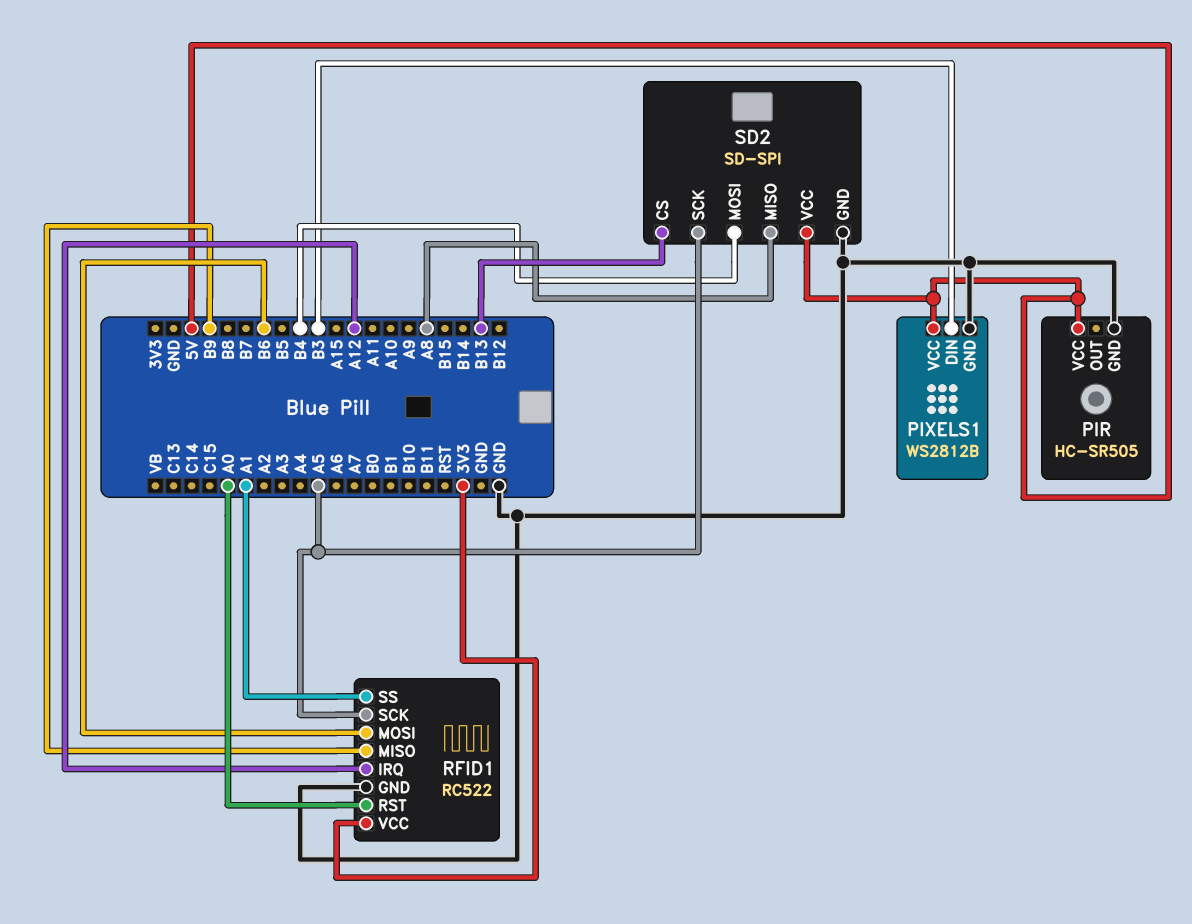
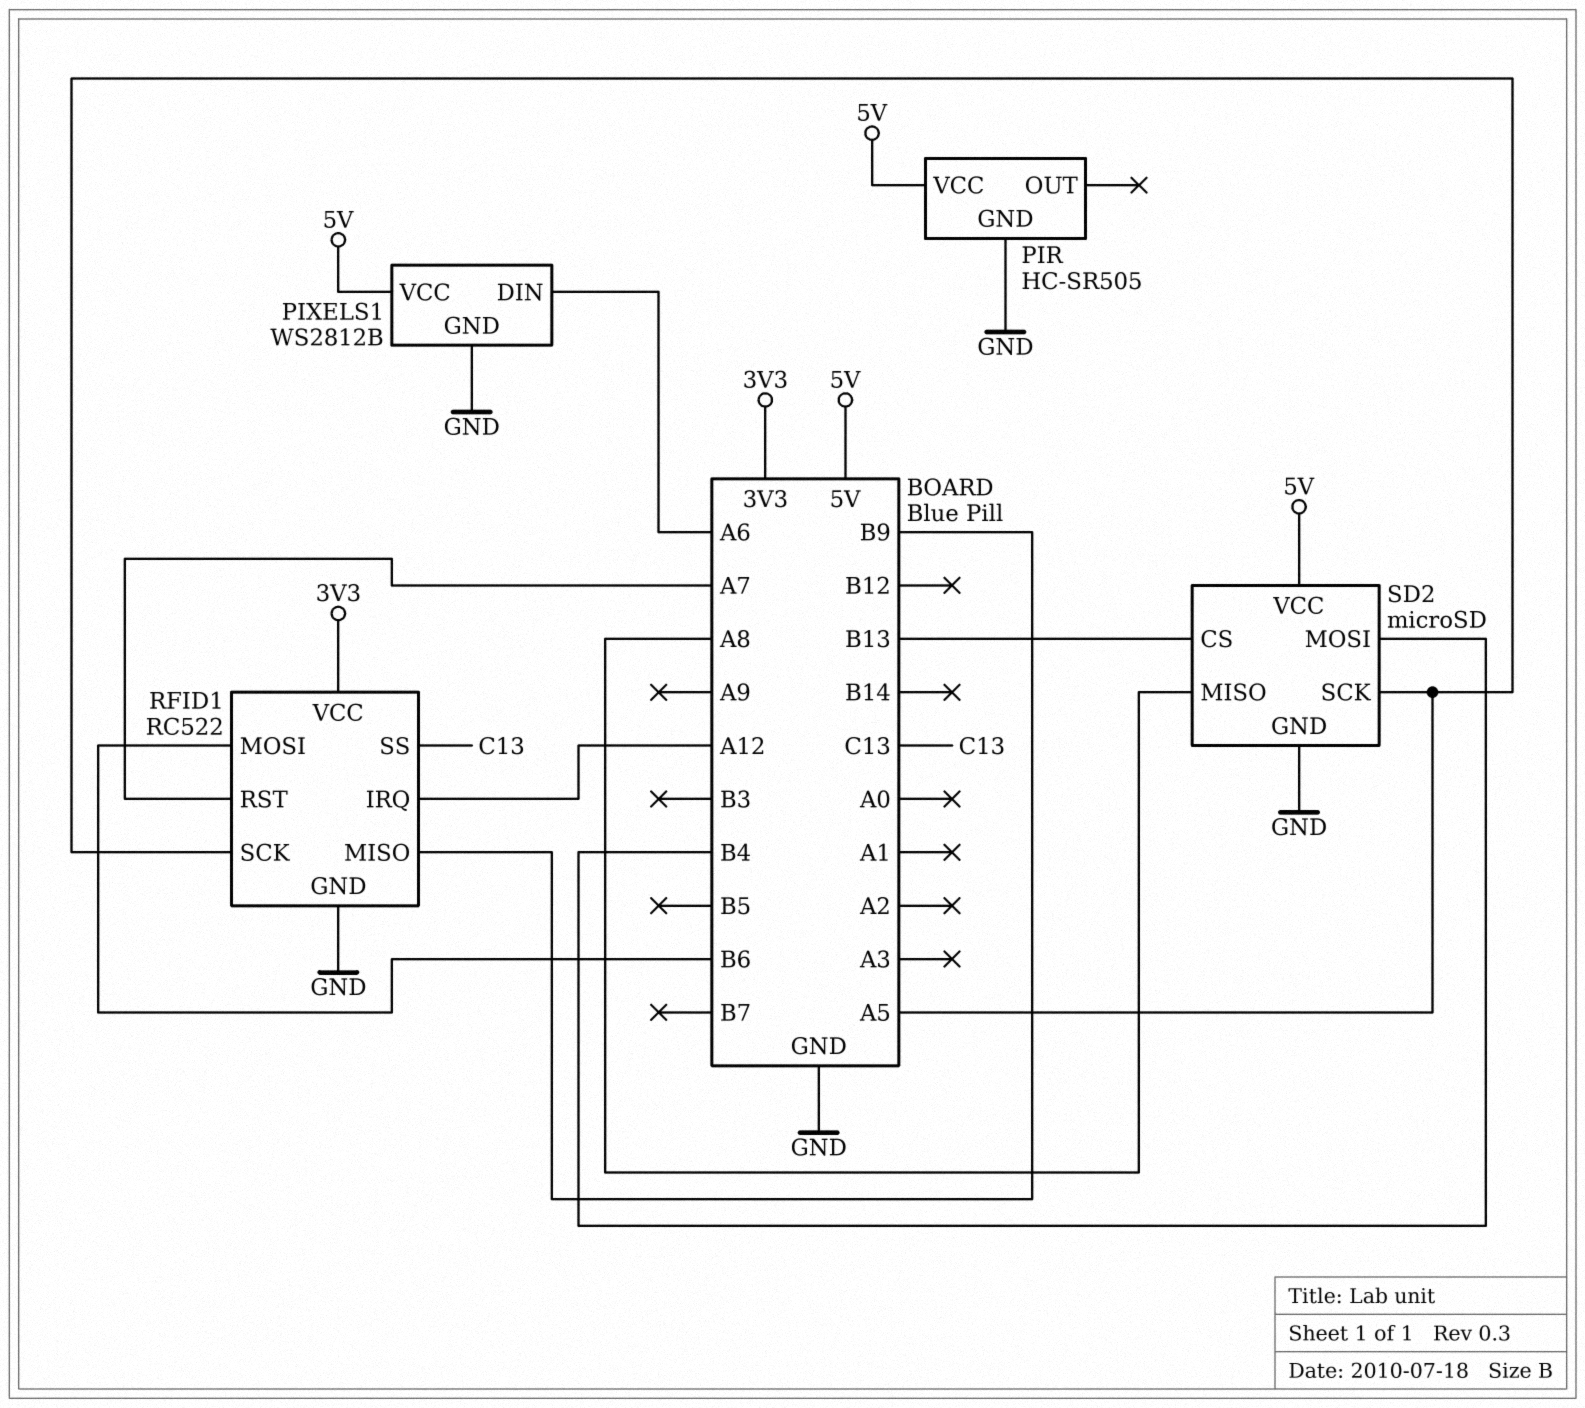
PIXELS1 pin DIN: B3 -> A6
RFID1 pin RST: A0 -> A7
RFID1 pin SS: A1 -> C13
SD2: SD-SPI -> microSD

